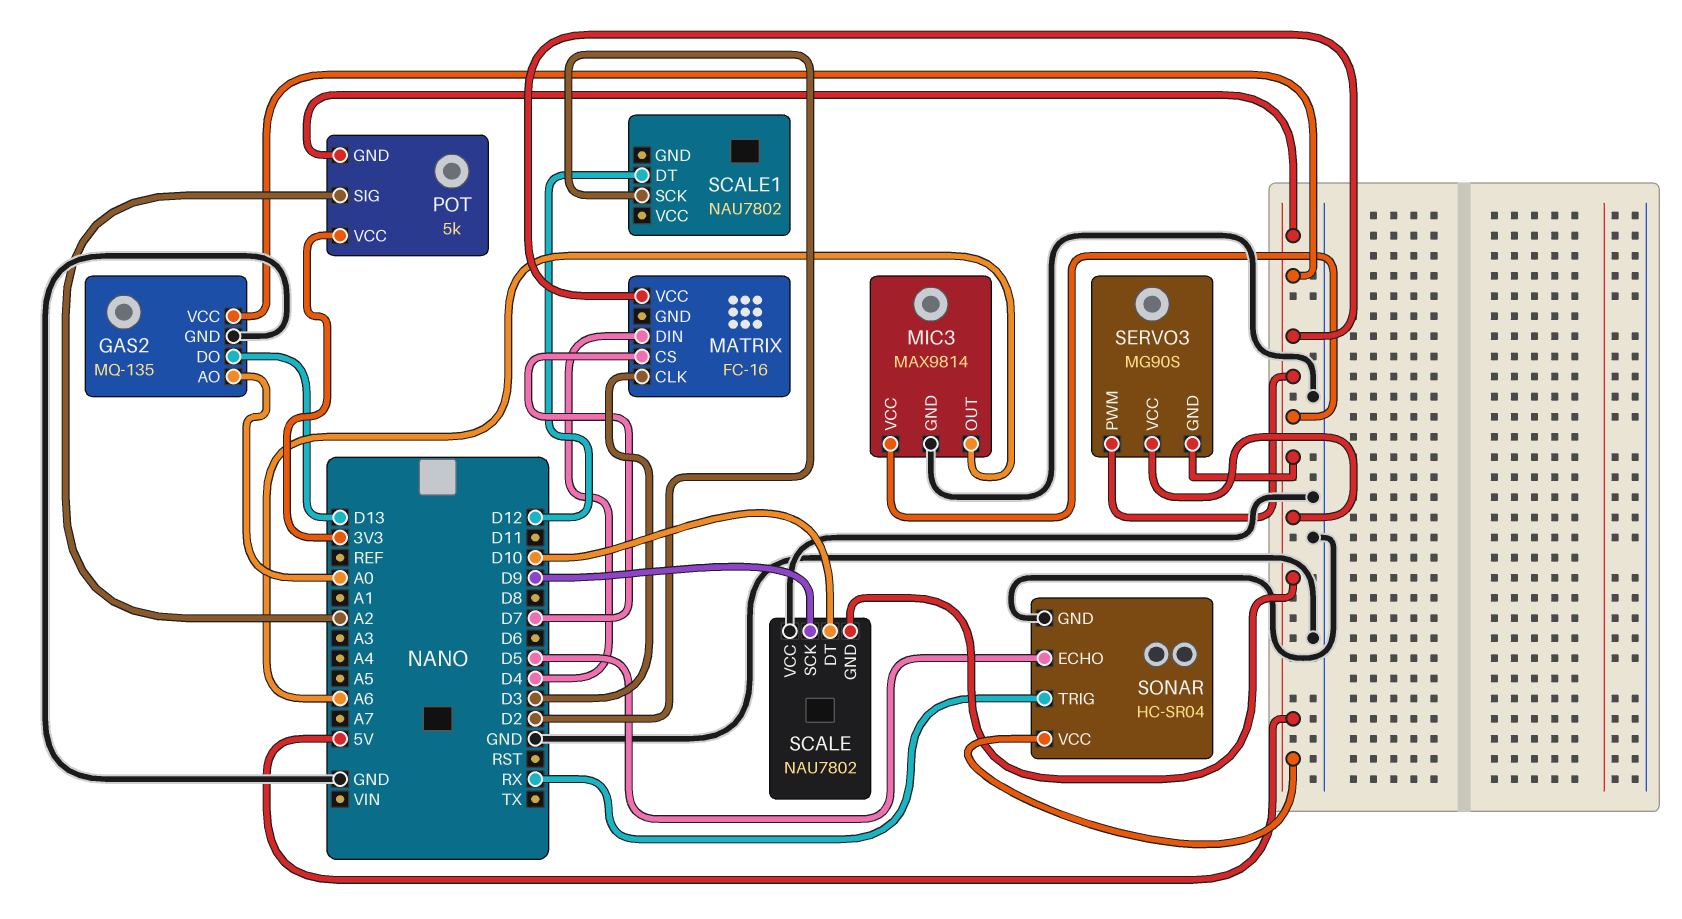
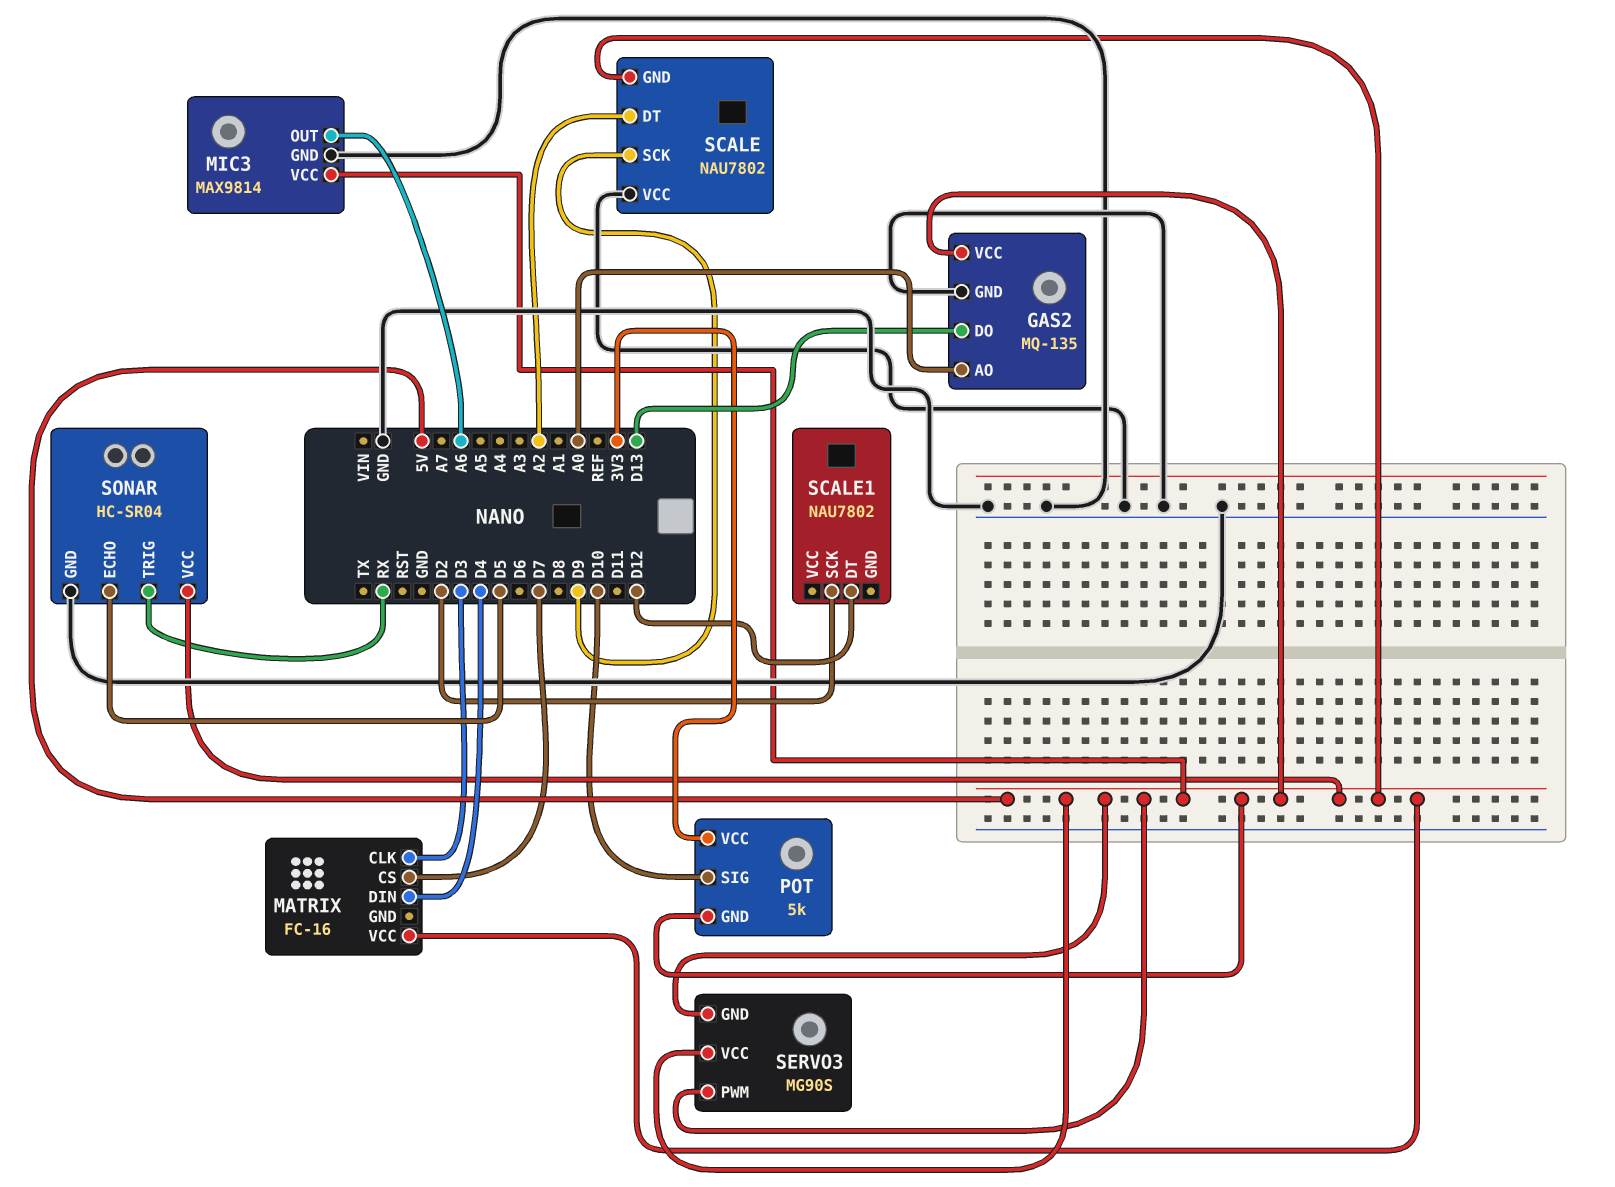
POT pin SIG: A2 -> D10
SCALE pin DT: D10 -> A2

